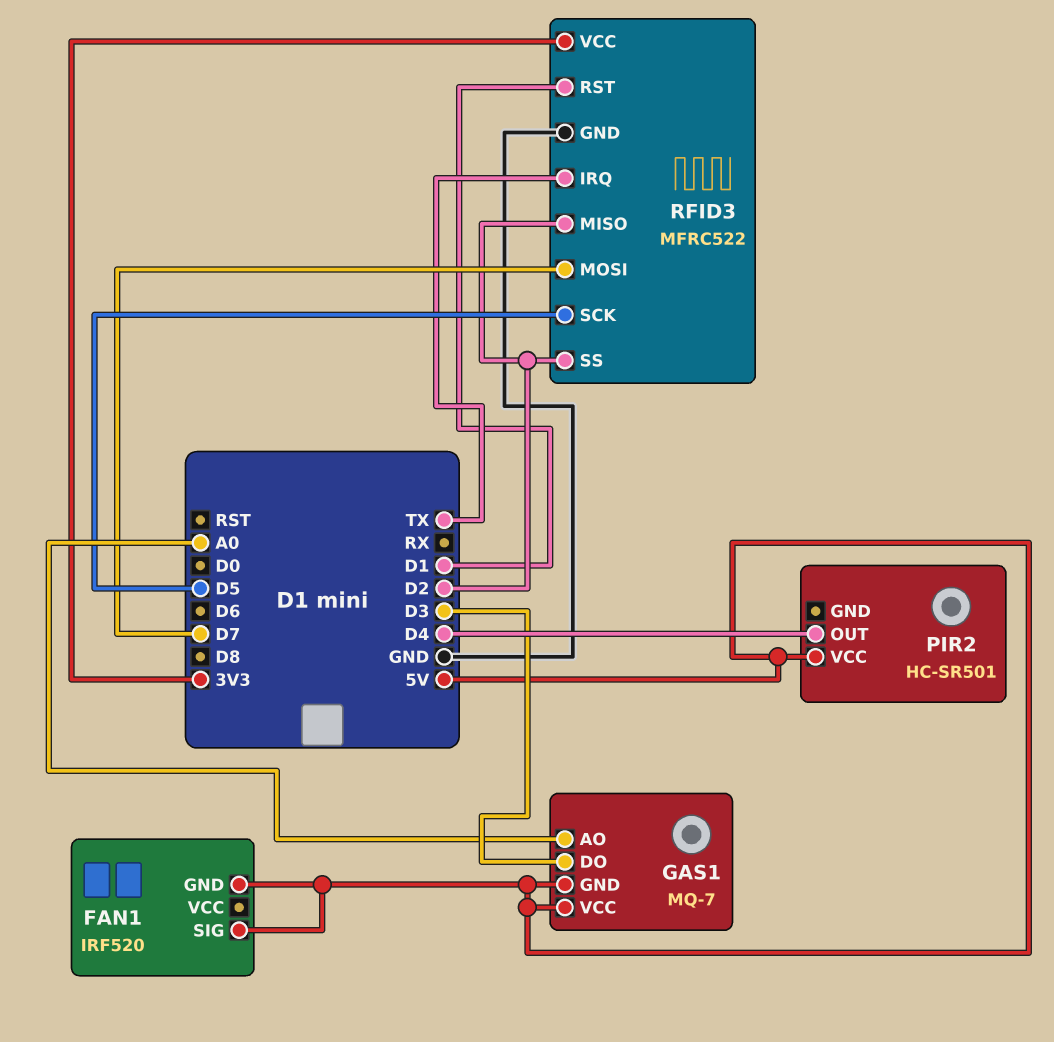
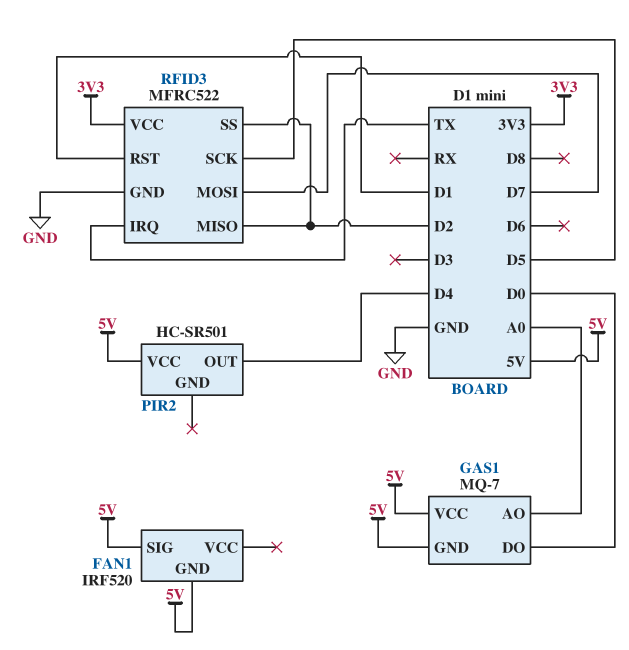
GAS1 pin DO: D3 -> D0

